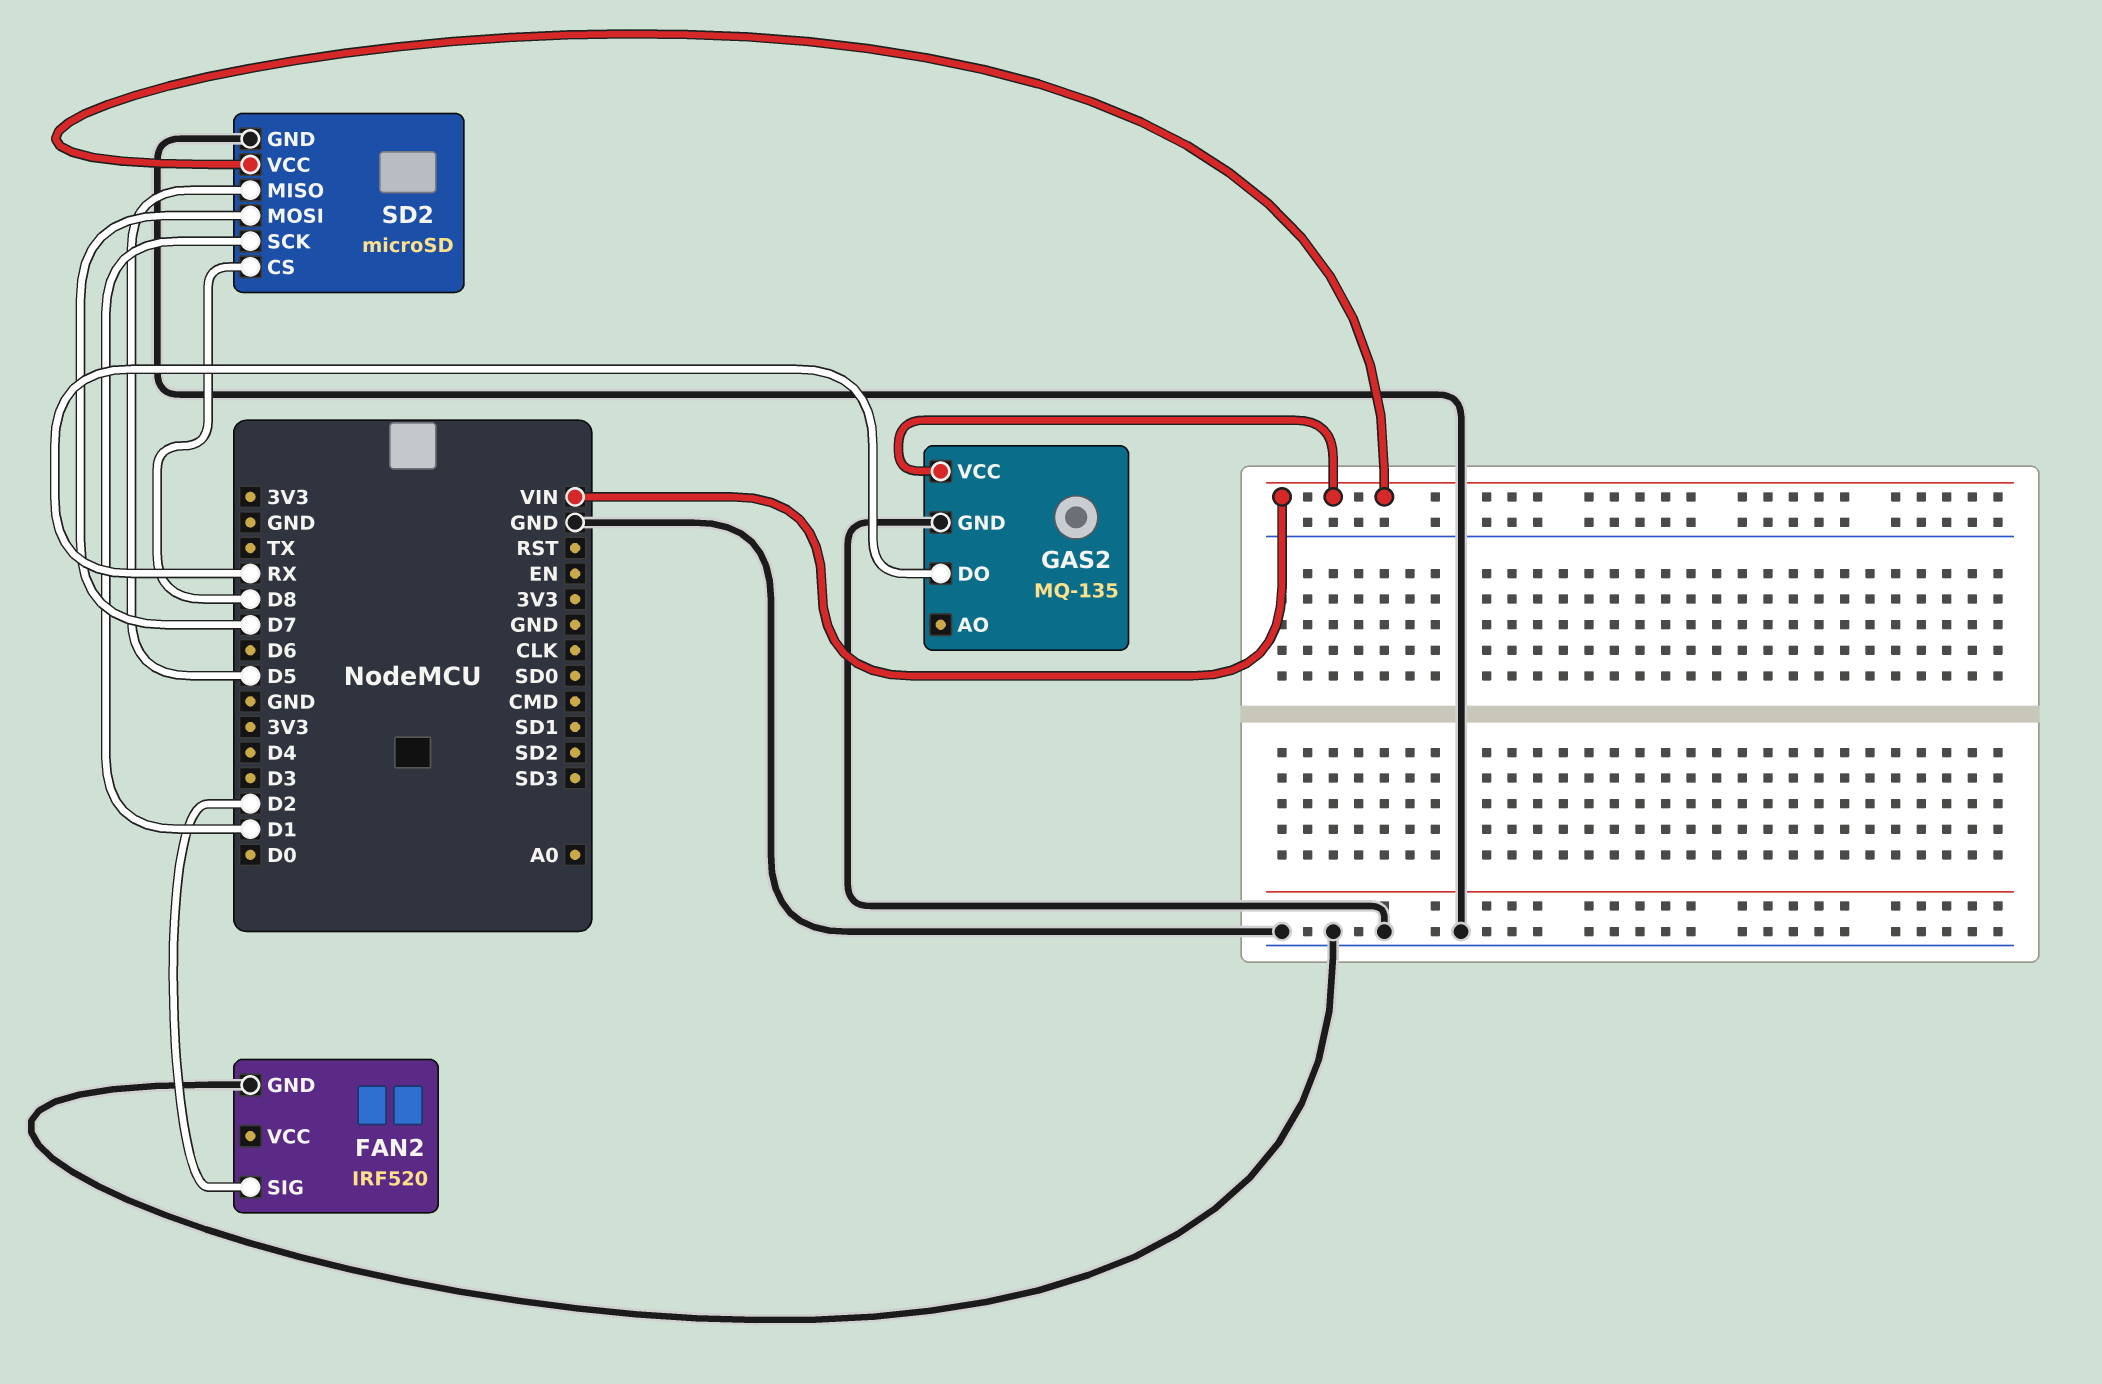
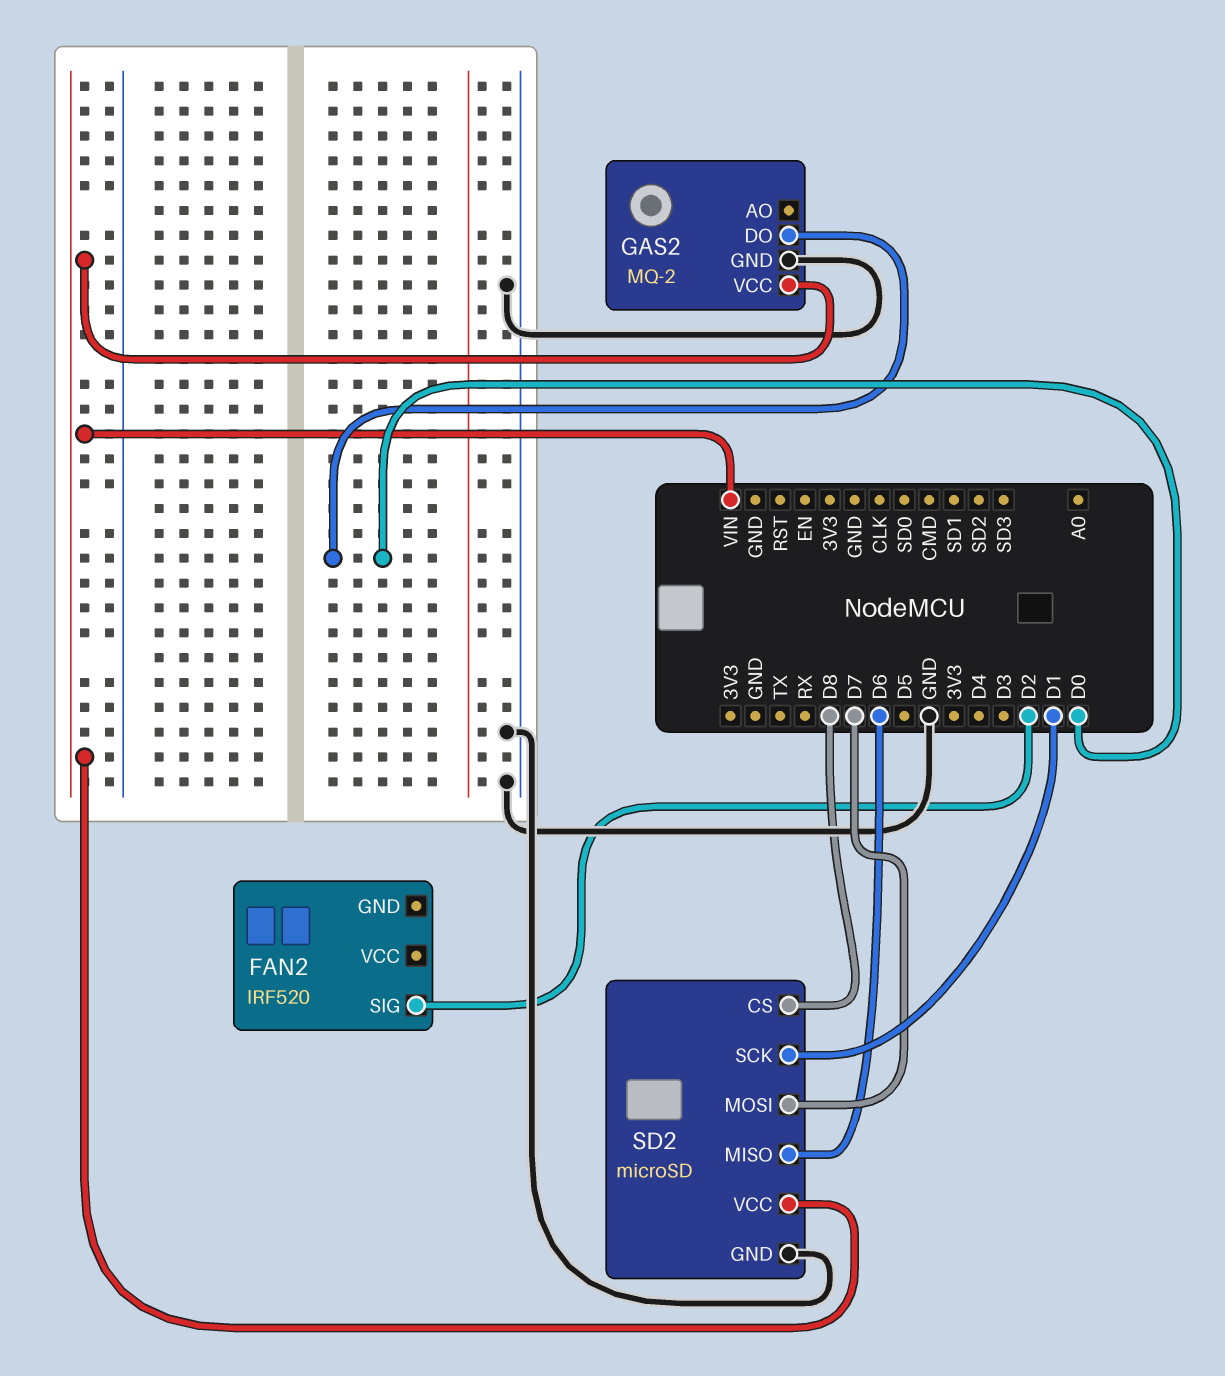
FAN2 pin GND: GND -> none
GAS2: MQ-135 -> MQ-2
GAS2 pin DO: RX -> D0
SD2 pin MISO: D5 -> D6

